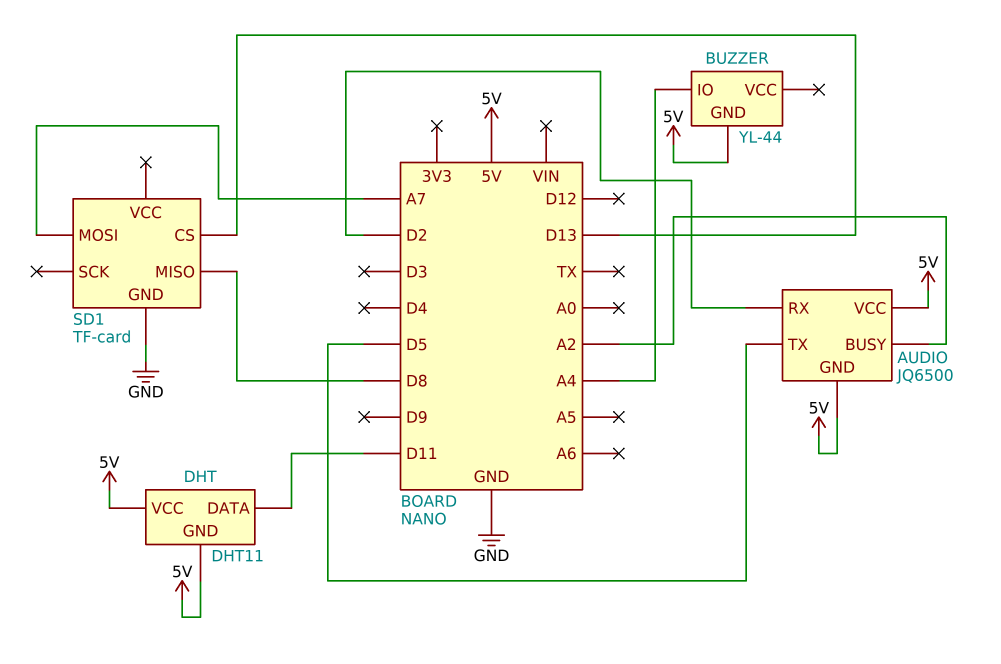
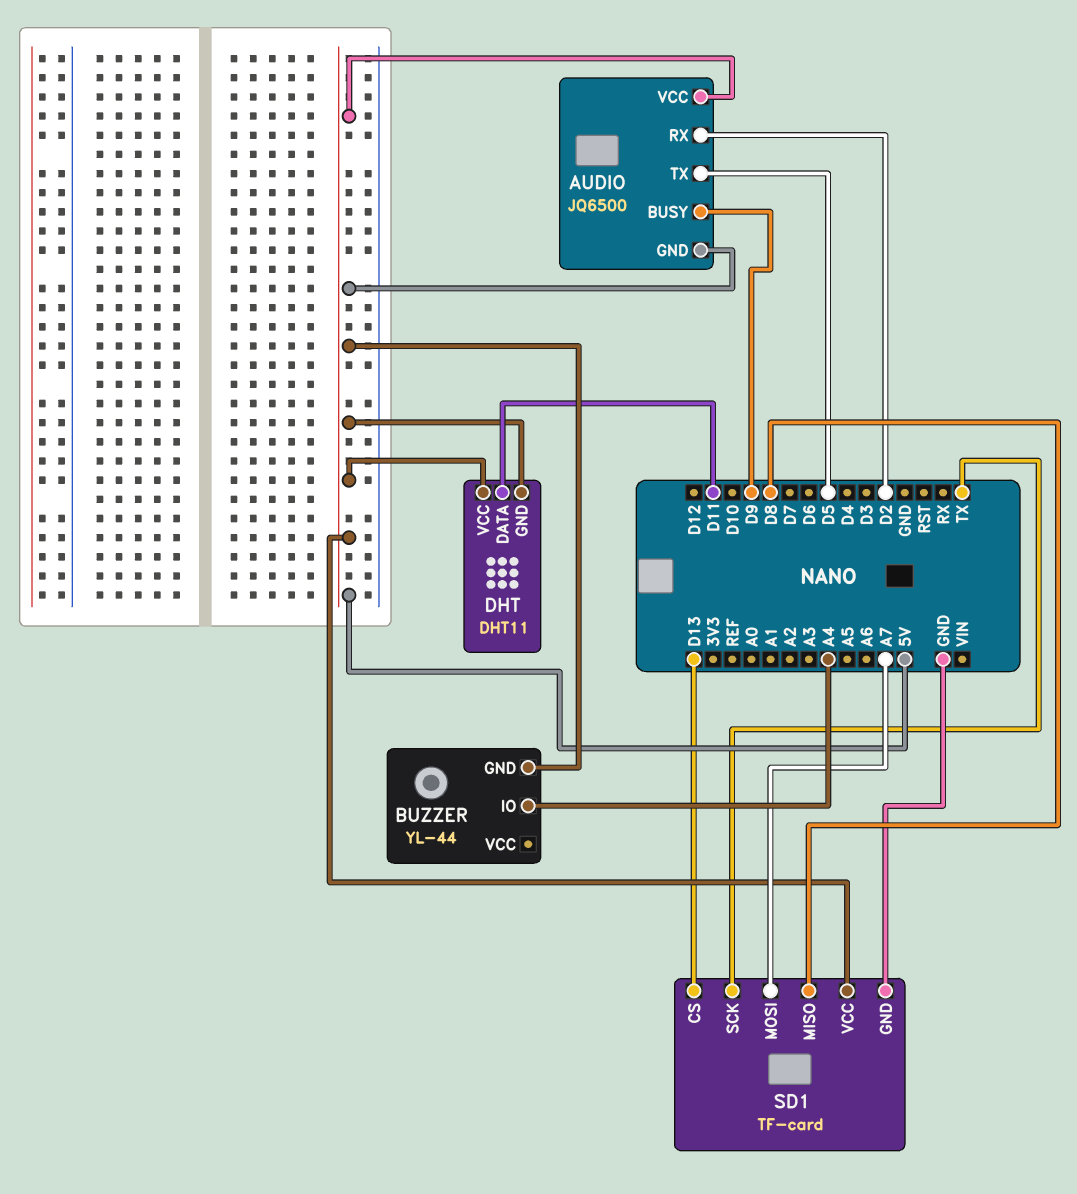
AUDIO pin BUSY: A2 -> D9
SD1 pin SCK: none -> TX
SD1 pin VCC: none -> 5V

